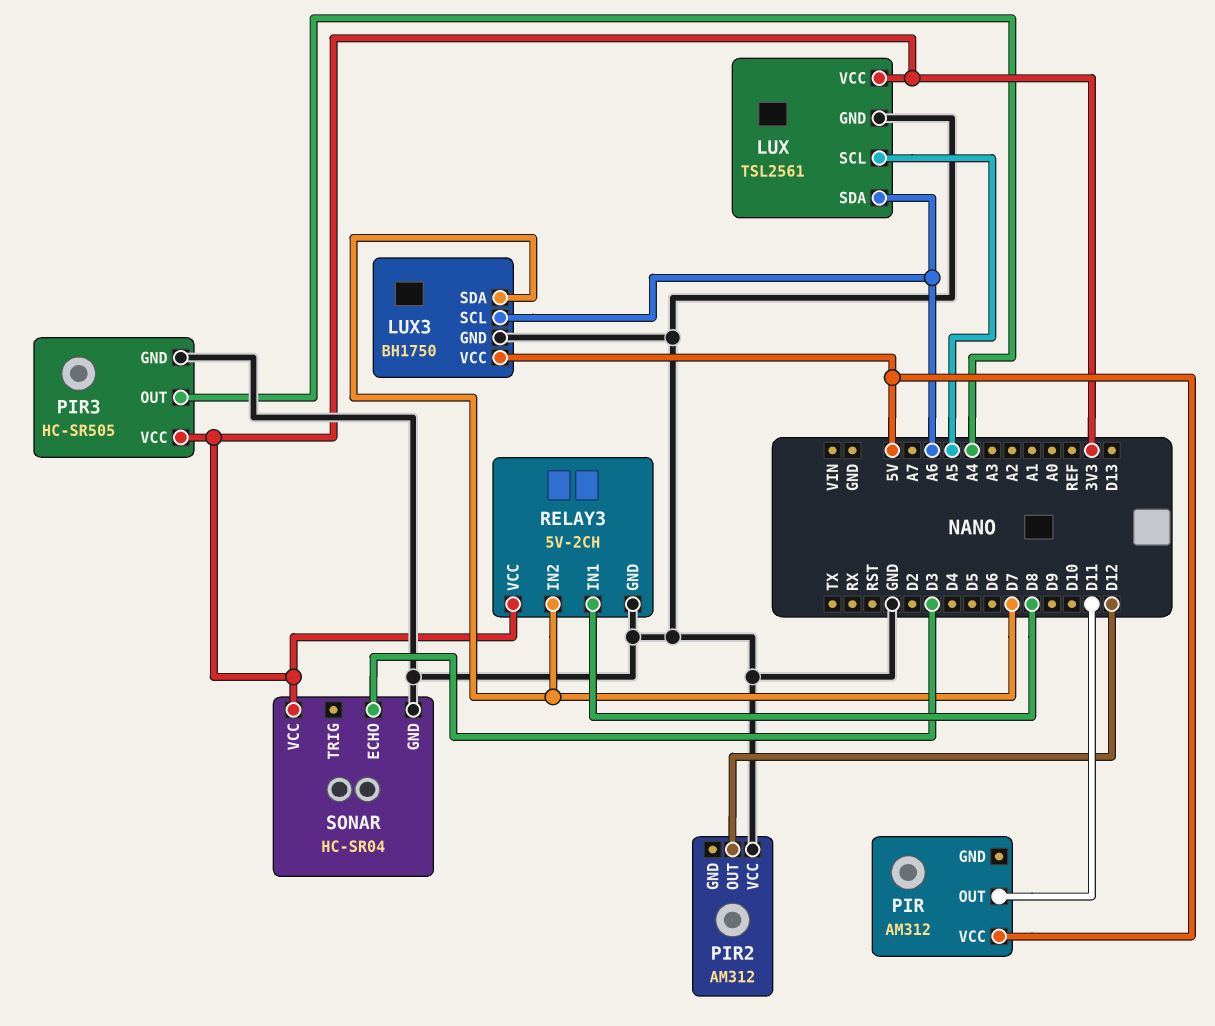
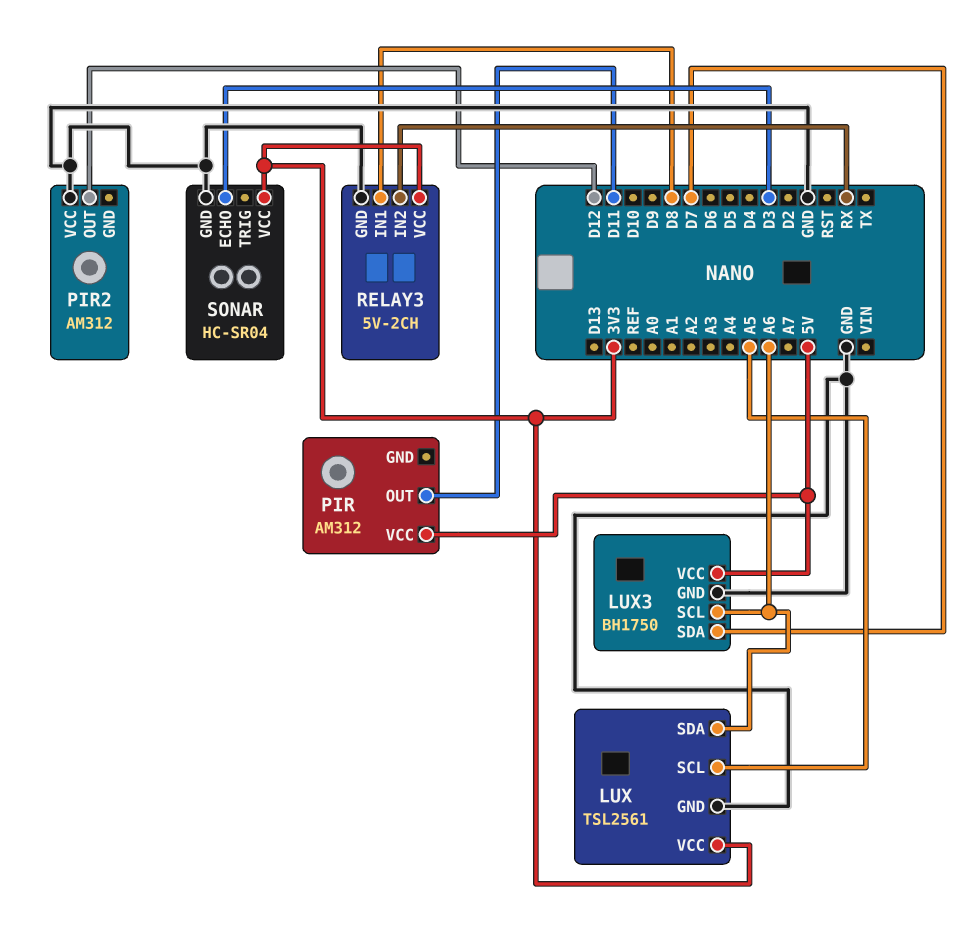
PIR3: HC-SR505 -> none
PIR3 pin GND: GND -> none
PIR3 pin OUT: A4 -> none
PIR3 pin VCC: 3V3 -> none
RELAY3 pin IN2: D7 -> RX

